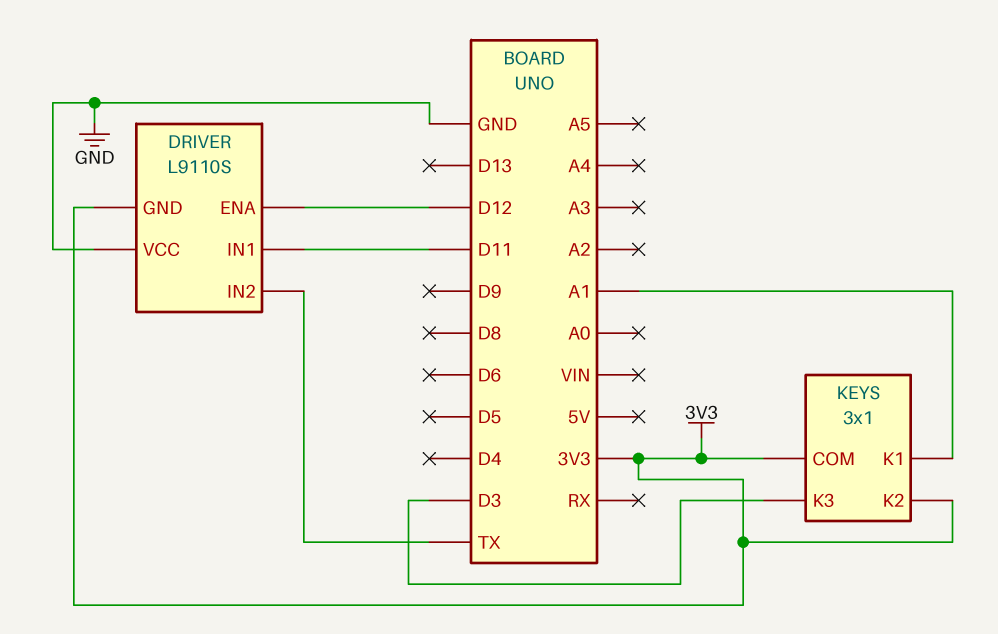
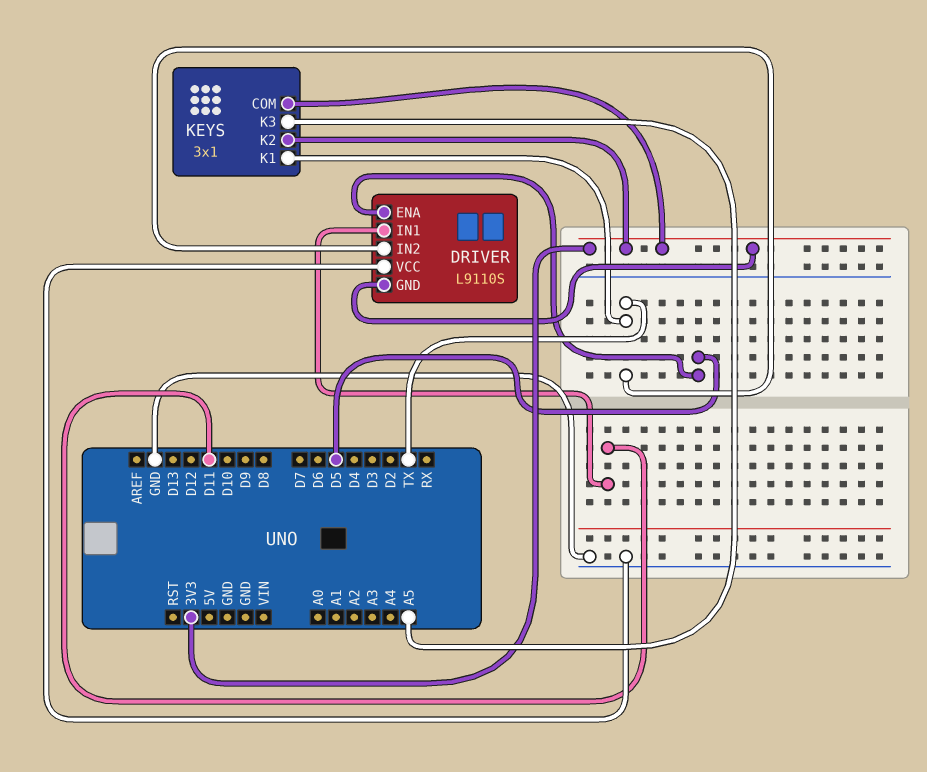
DRIVER pin ENA: D12 -> D5
KEYS pin K1: A1 -> TX
KEYS pin K3: D3 -> A5

